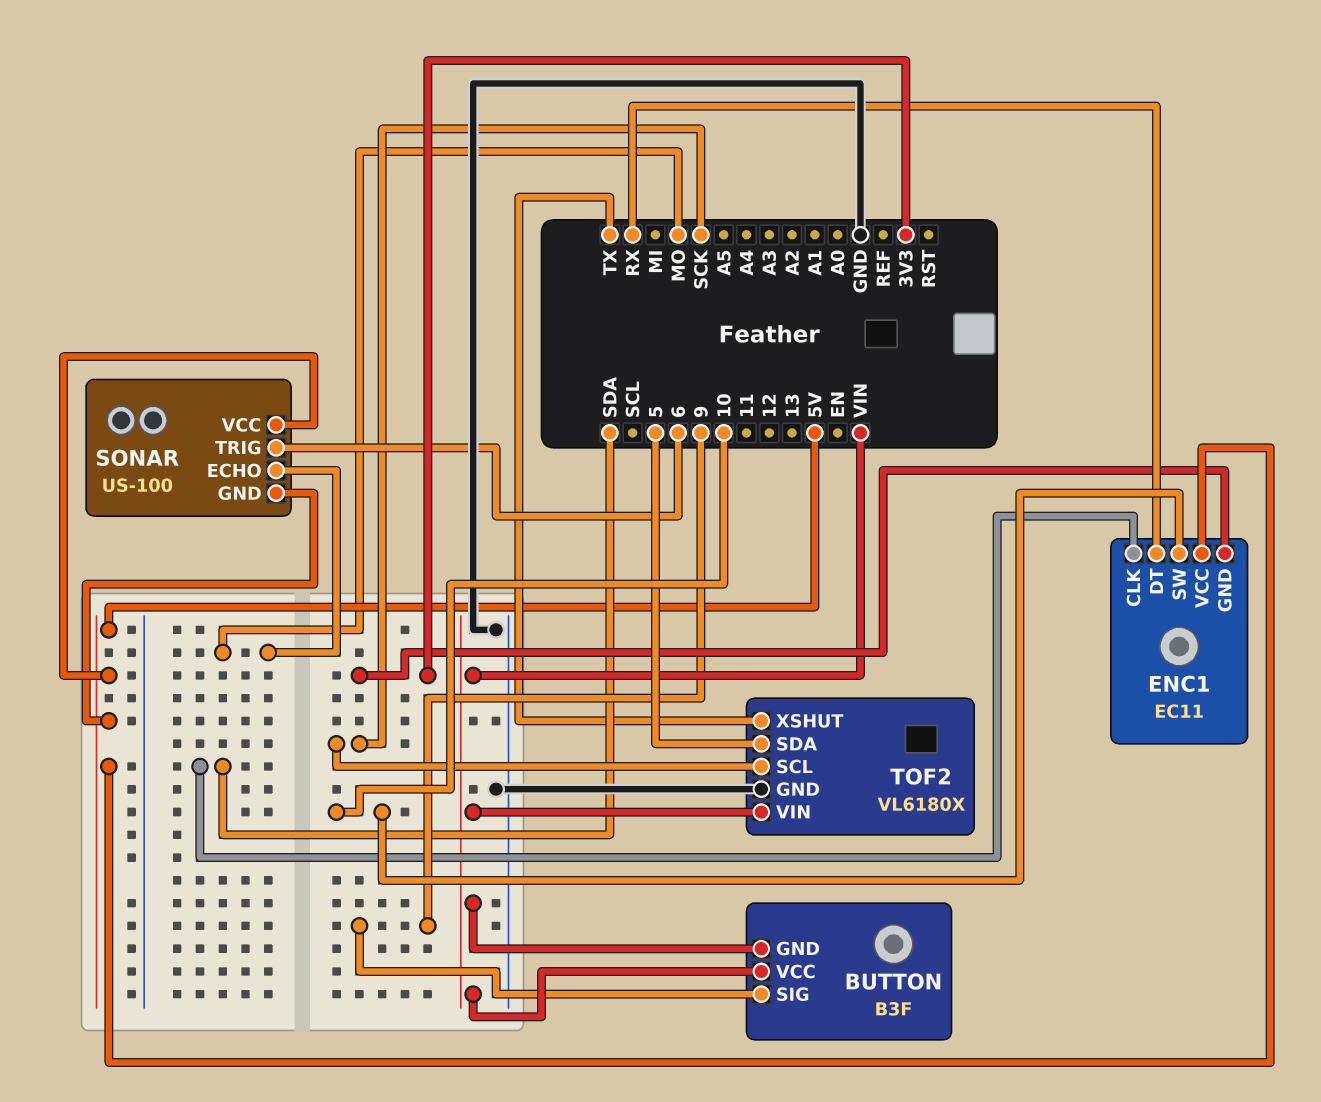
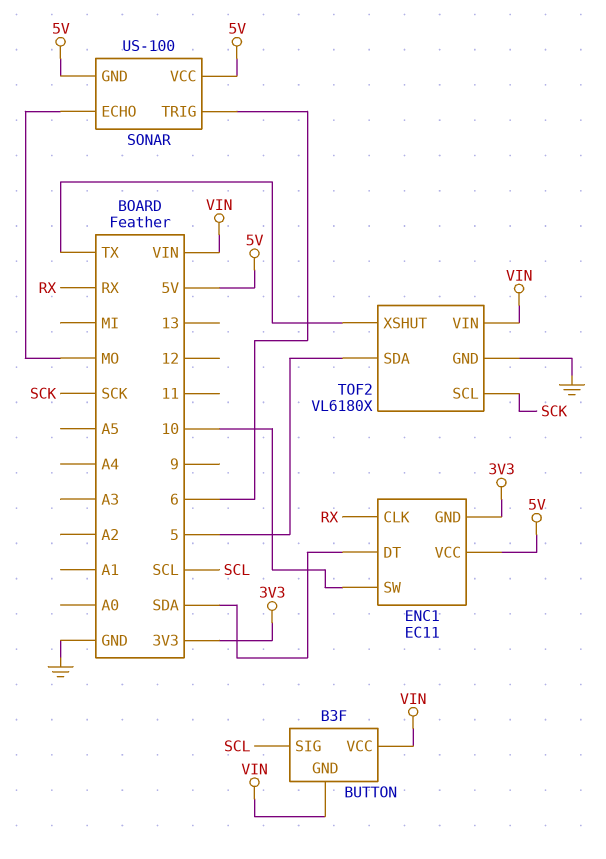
BUTTON pin SIG: 9 -> SCL
ENC1 pin CLK: SDA -> RX
ENC1 pin DT: RX -> SDA

